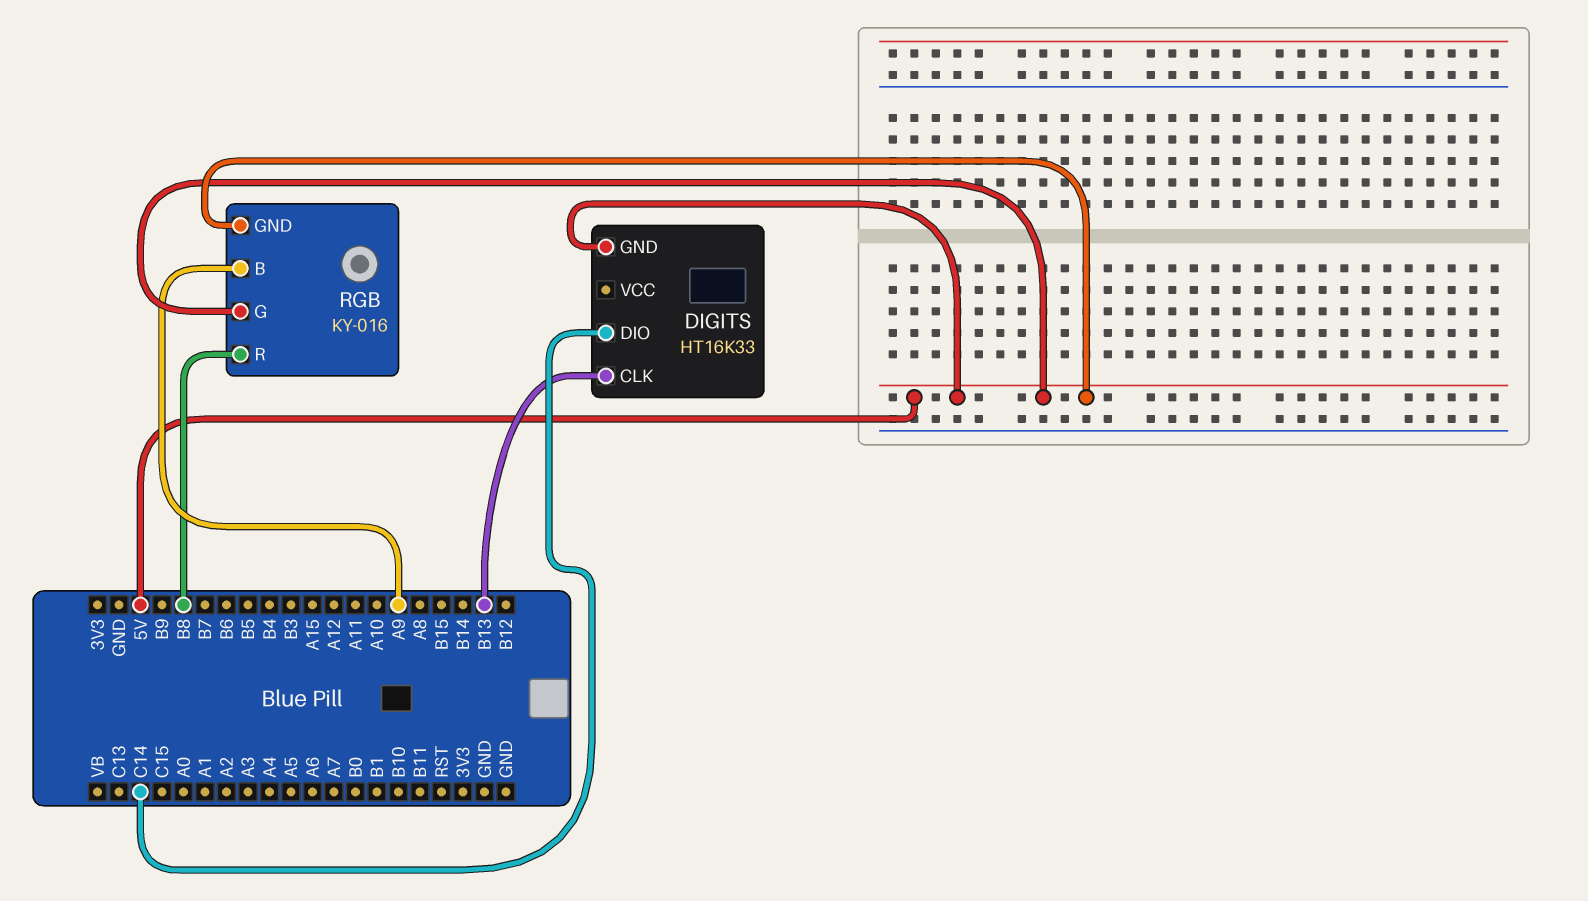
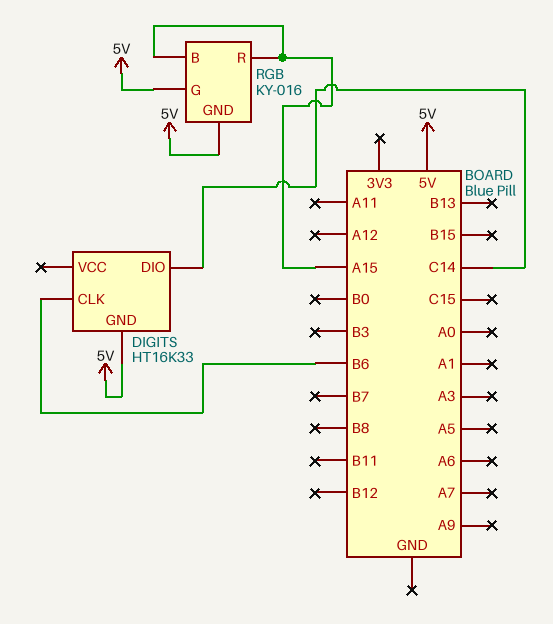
DIGITS pin CLK: B13 -> B6
RGB pin B: A9 -> A15
RGB pin R: B8 -> A15

